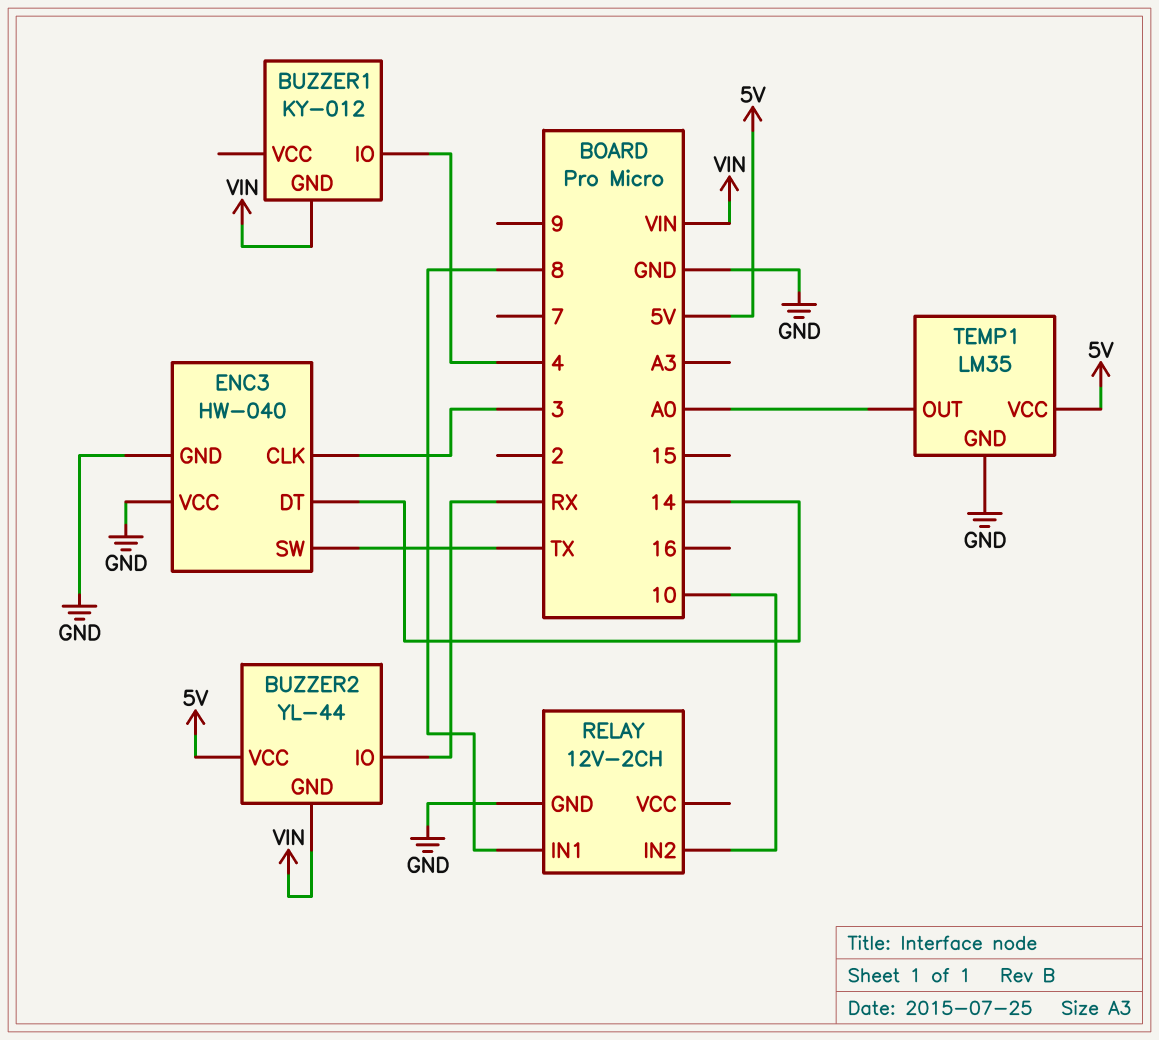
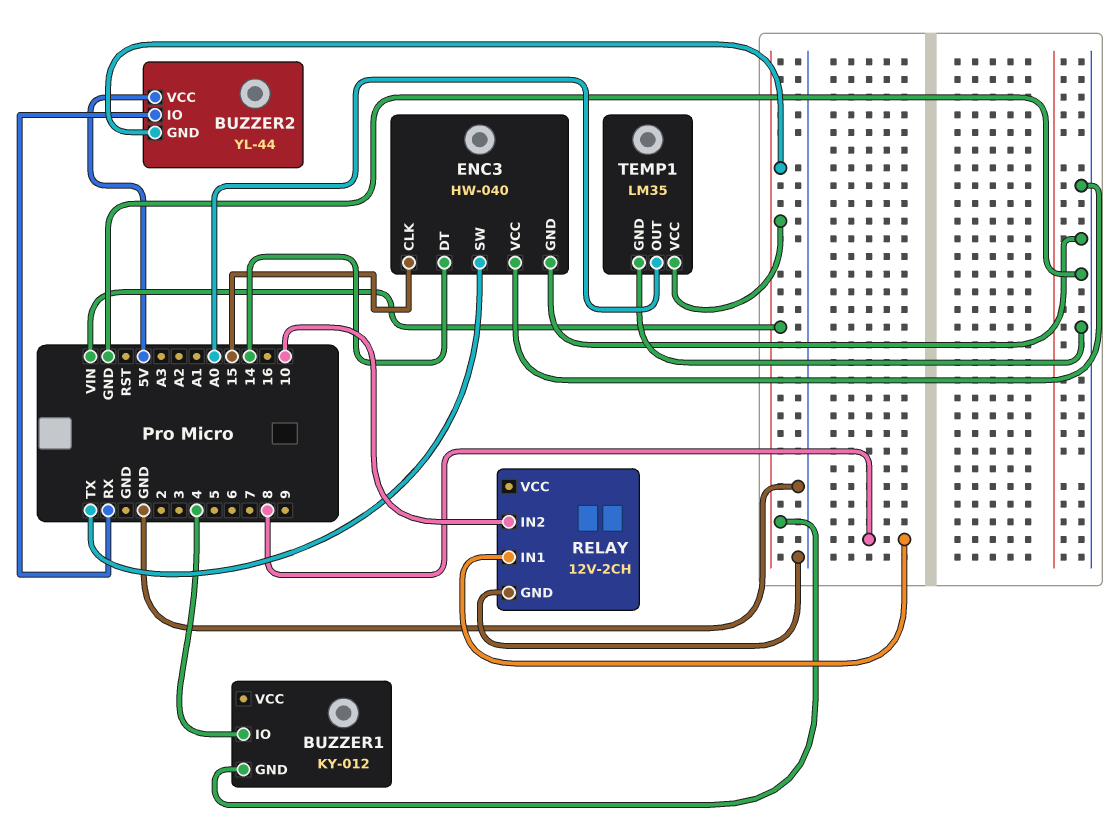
ENC3 pin CLK: 3 -> 15
TEMP1 pin VCC: 5V -> VIN

